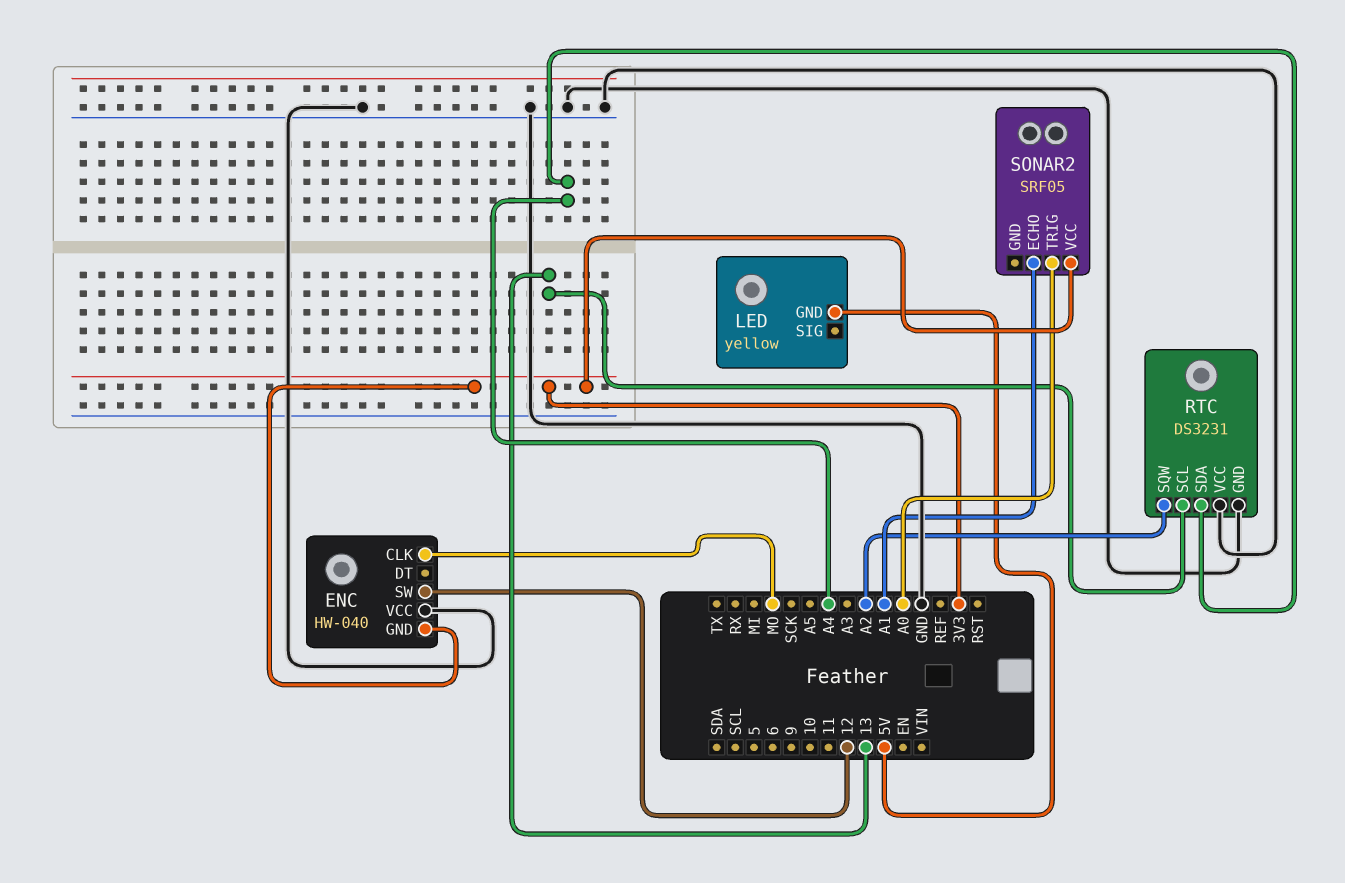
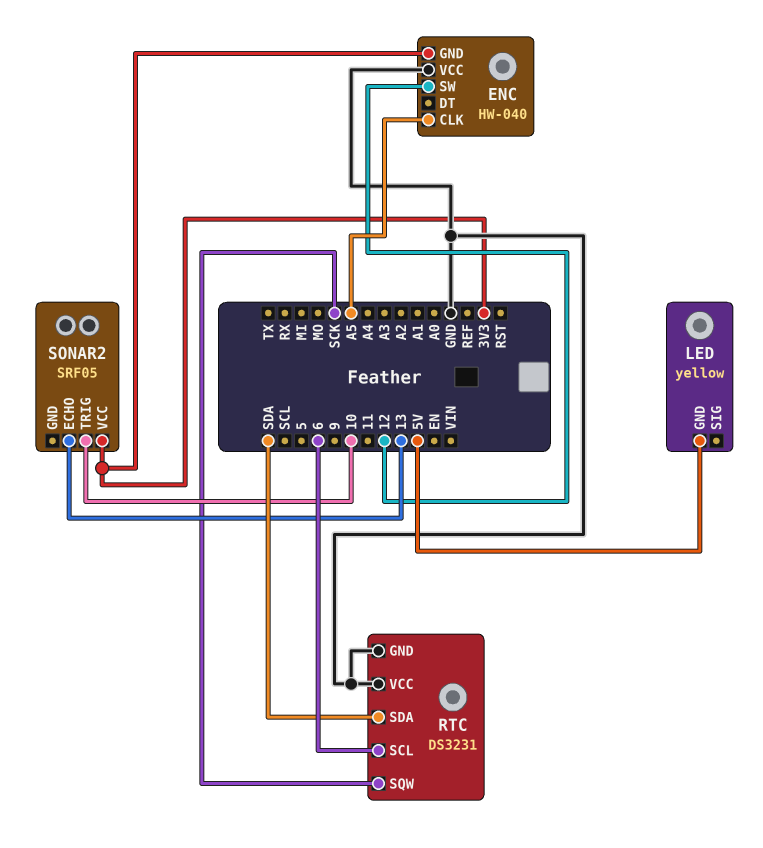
ENC pin CLK: MO -> A5
RTC pin SCL: 13 -> 6
RTC pin SDA: A4 -> SDA
RTC pin SQW: A2 -> SCK
SONAR2 pin ECHO: A1 -> 13
SONAR2 pin TRIG: A0 -> 10

